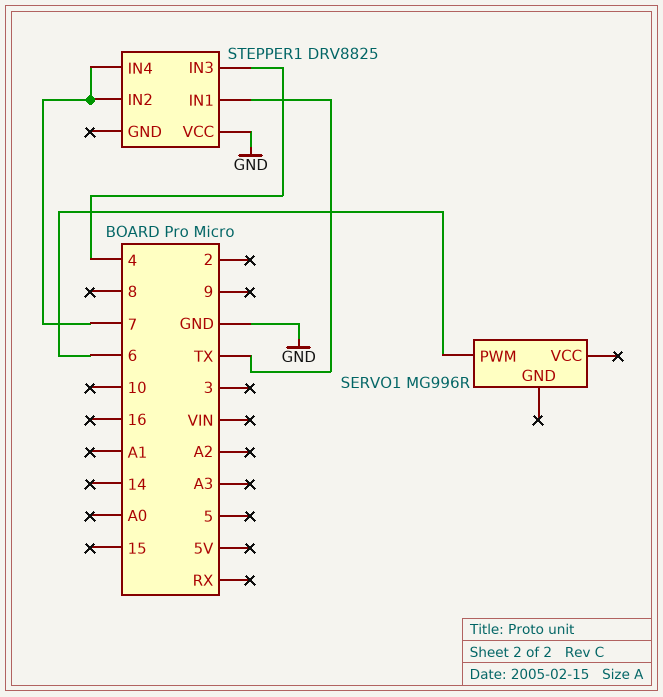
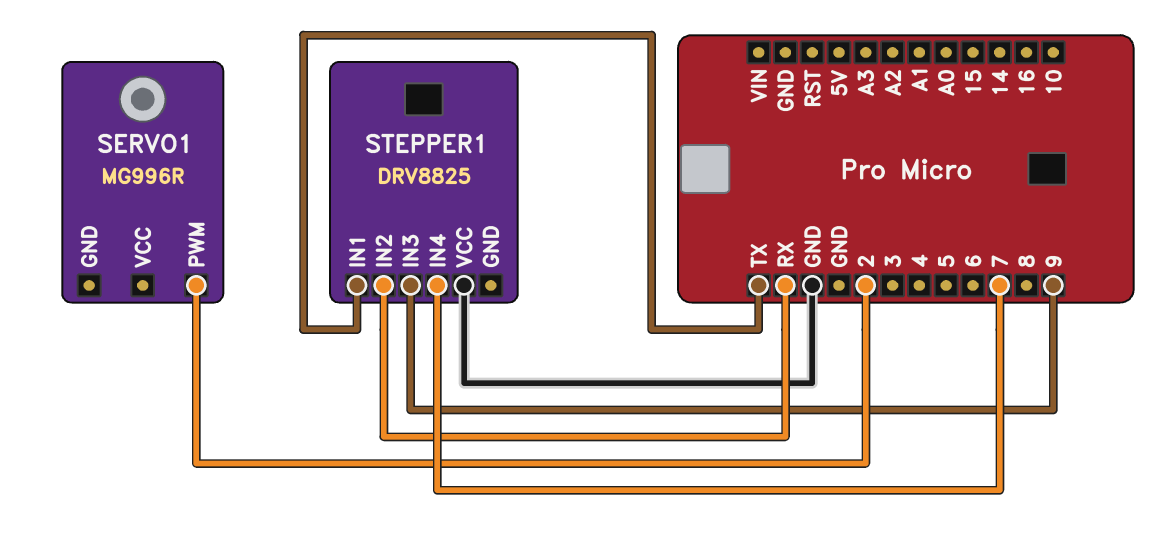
SERVO1 pin PWM: 6 -> 2
STEPPER1 pin IN2: 7 -> RX
STEPPER1 pin IN3: 4 -> 9

